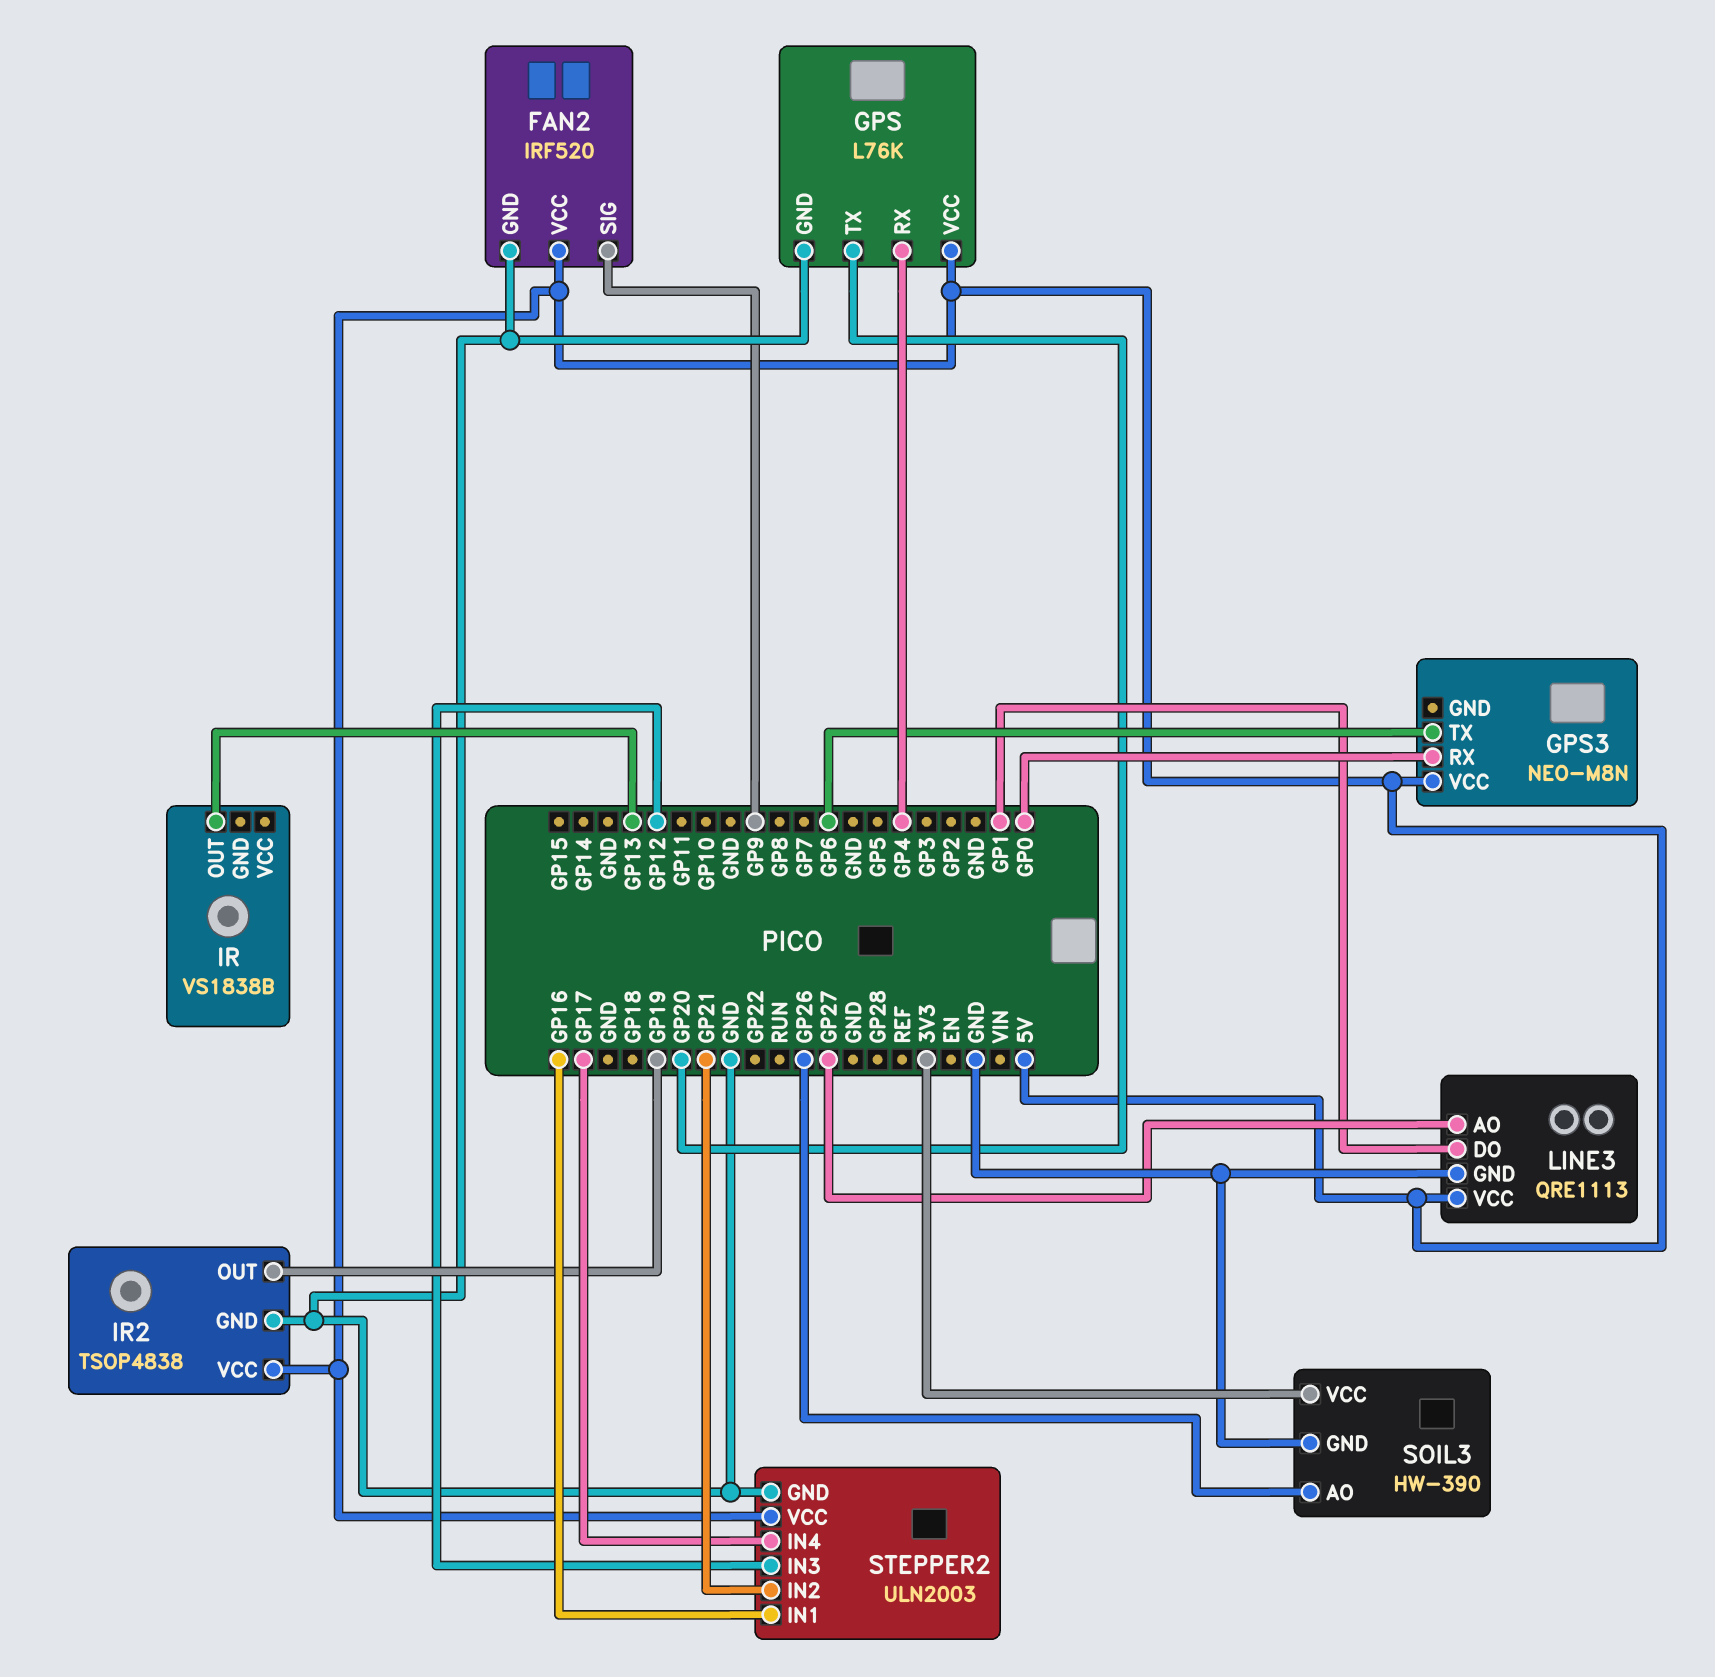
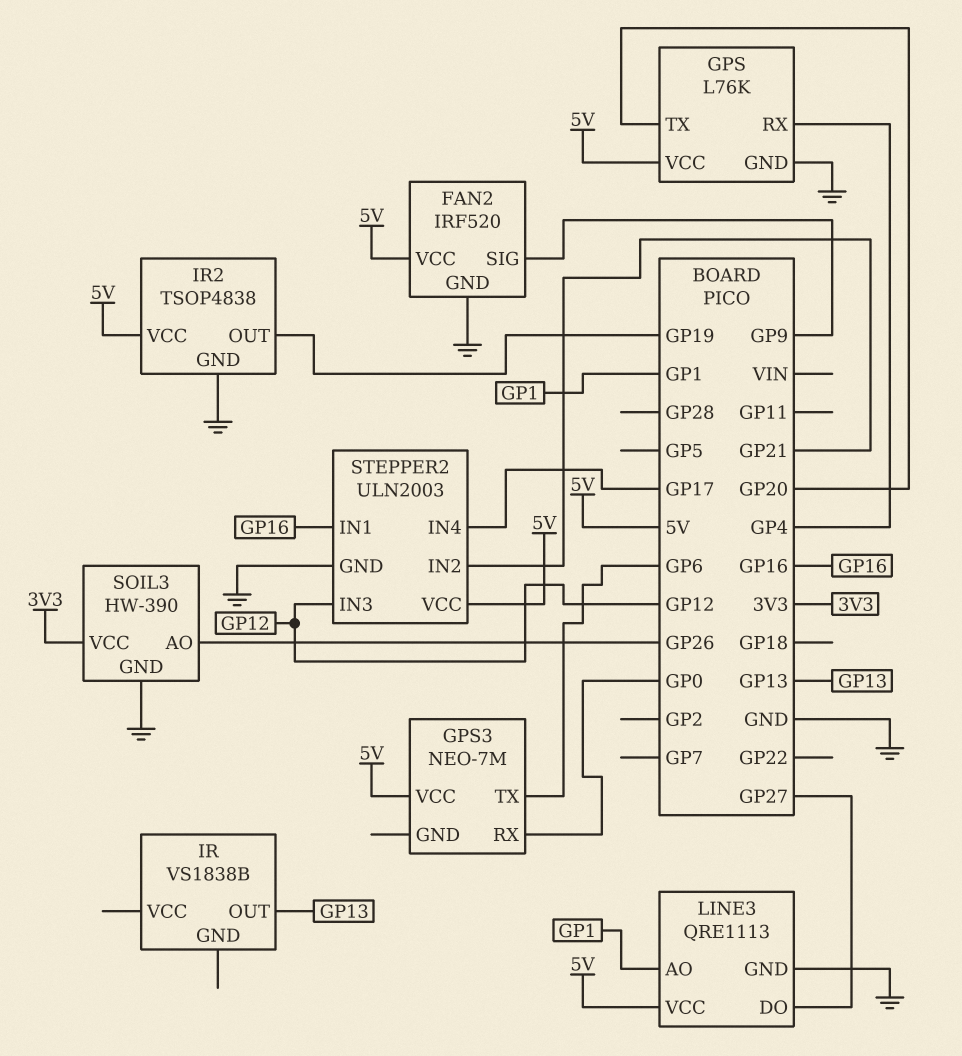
GPS3: NEO-M8N -> NEO-7M
LINE3 pin AO: GP27 -> GP1
LINE3 pin DO: GP1 -> GP27

